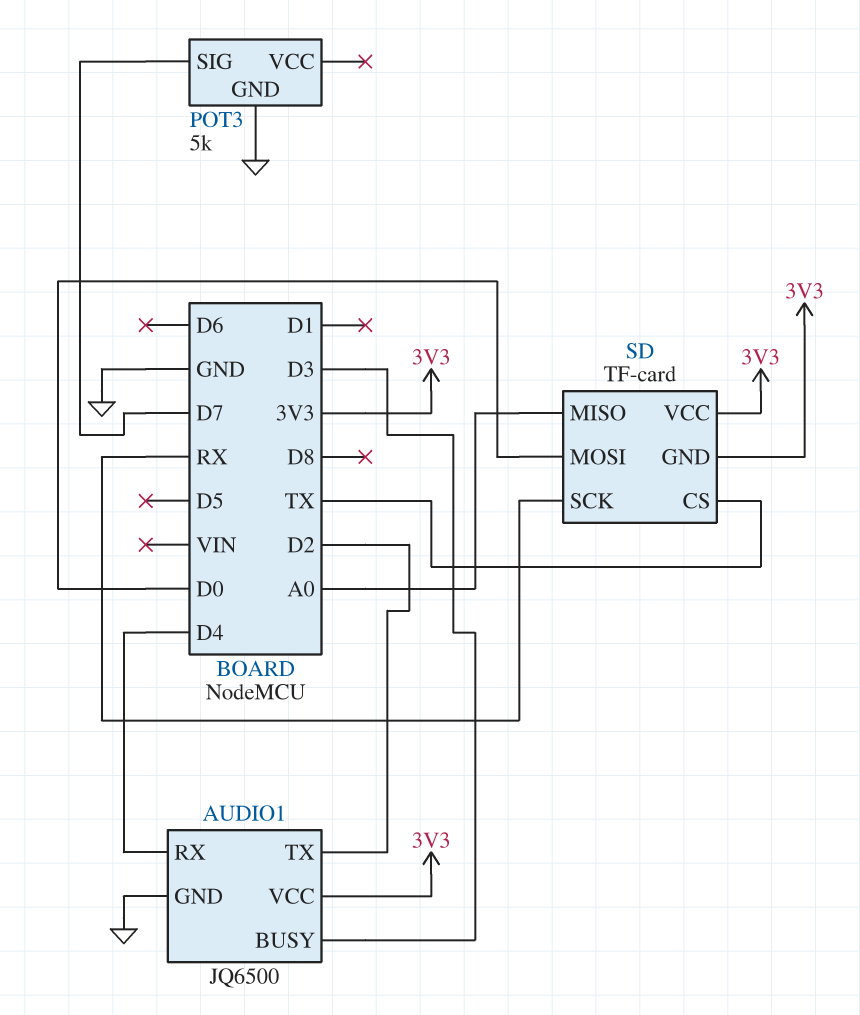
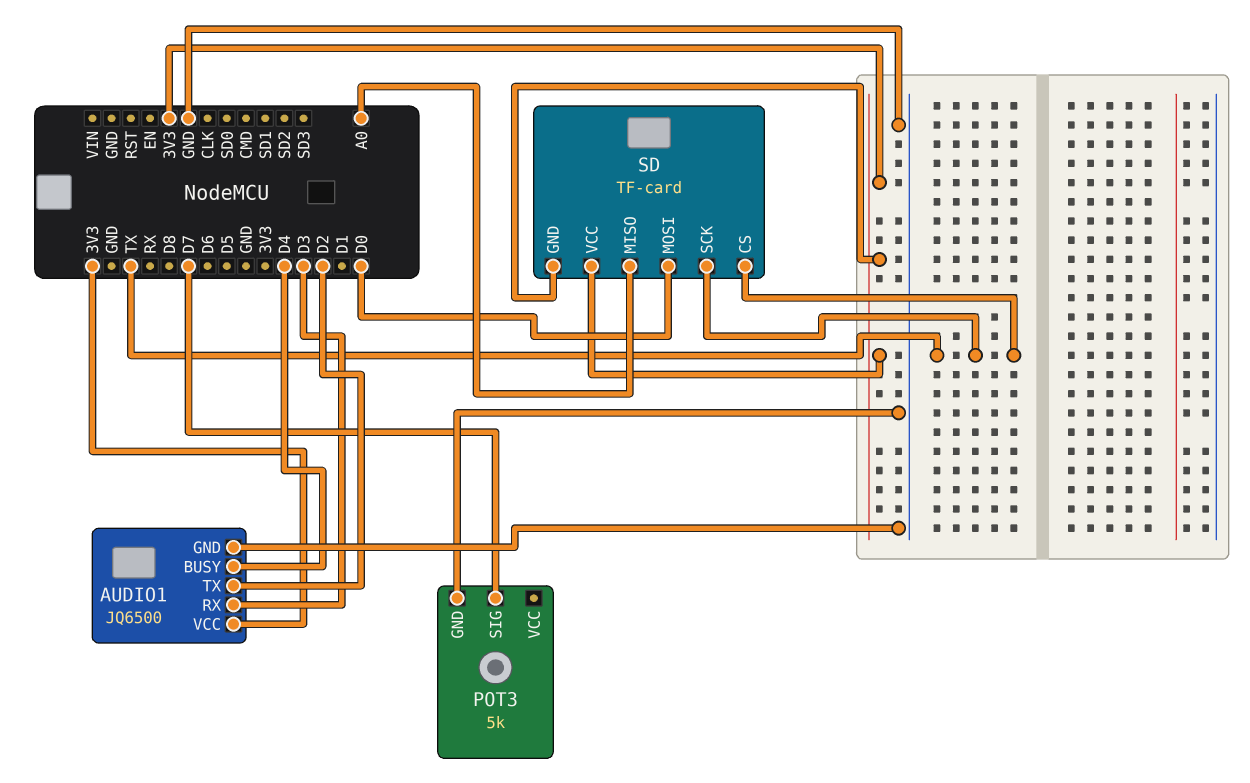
AUDIO1 pin BUSY: D3 -> D4
AUDIO1 pin RX: D4 -> D3
SD pin SCK: RX -> TX

